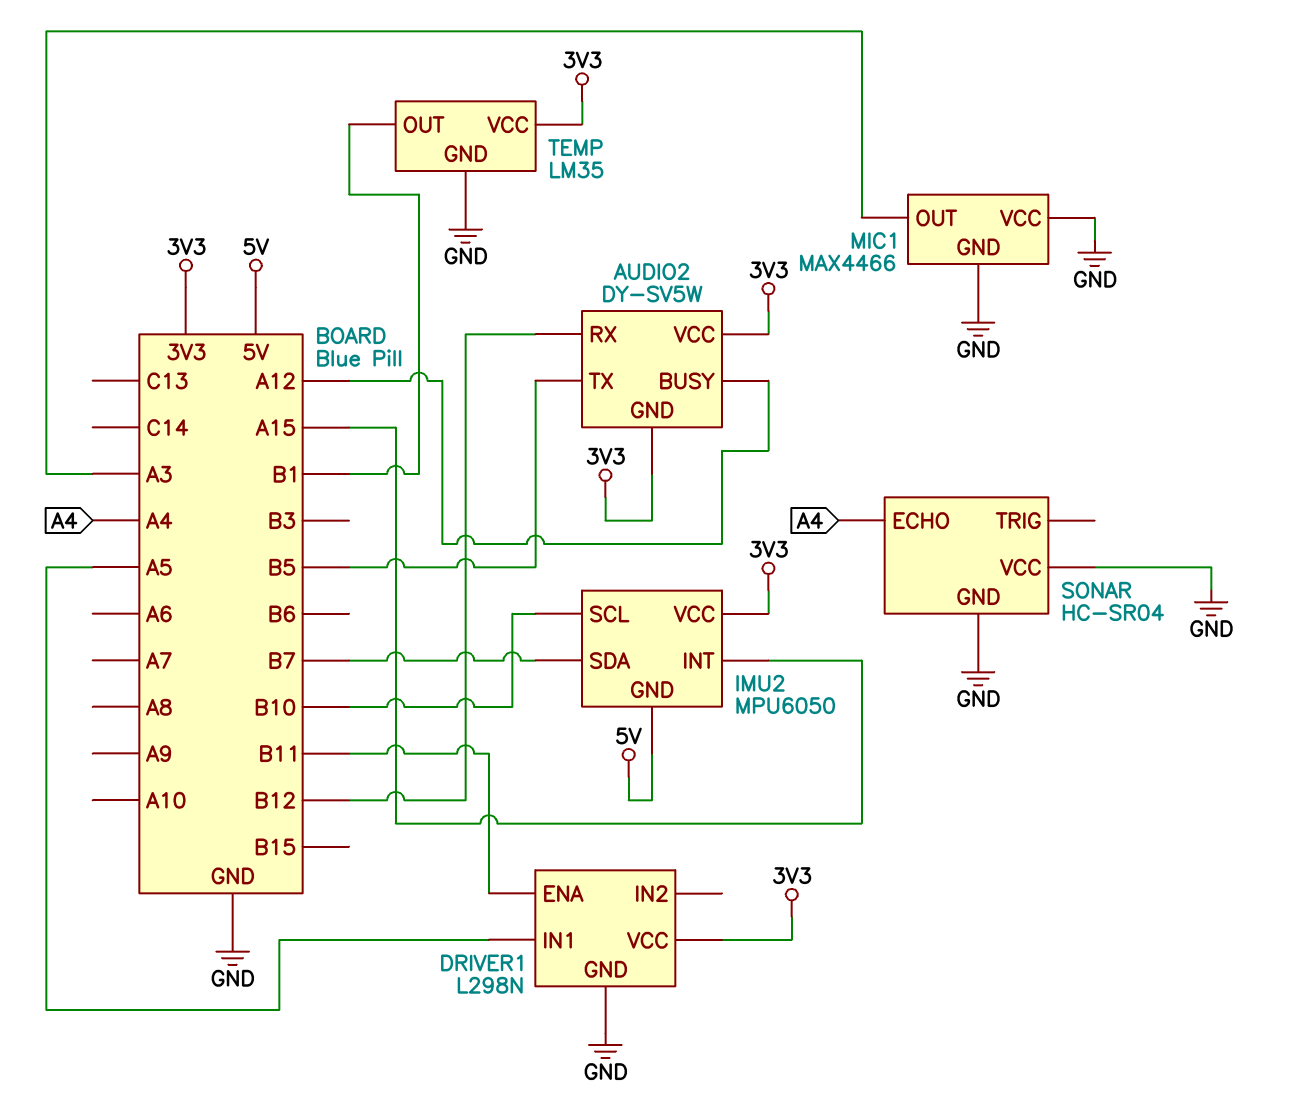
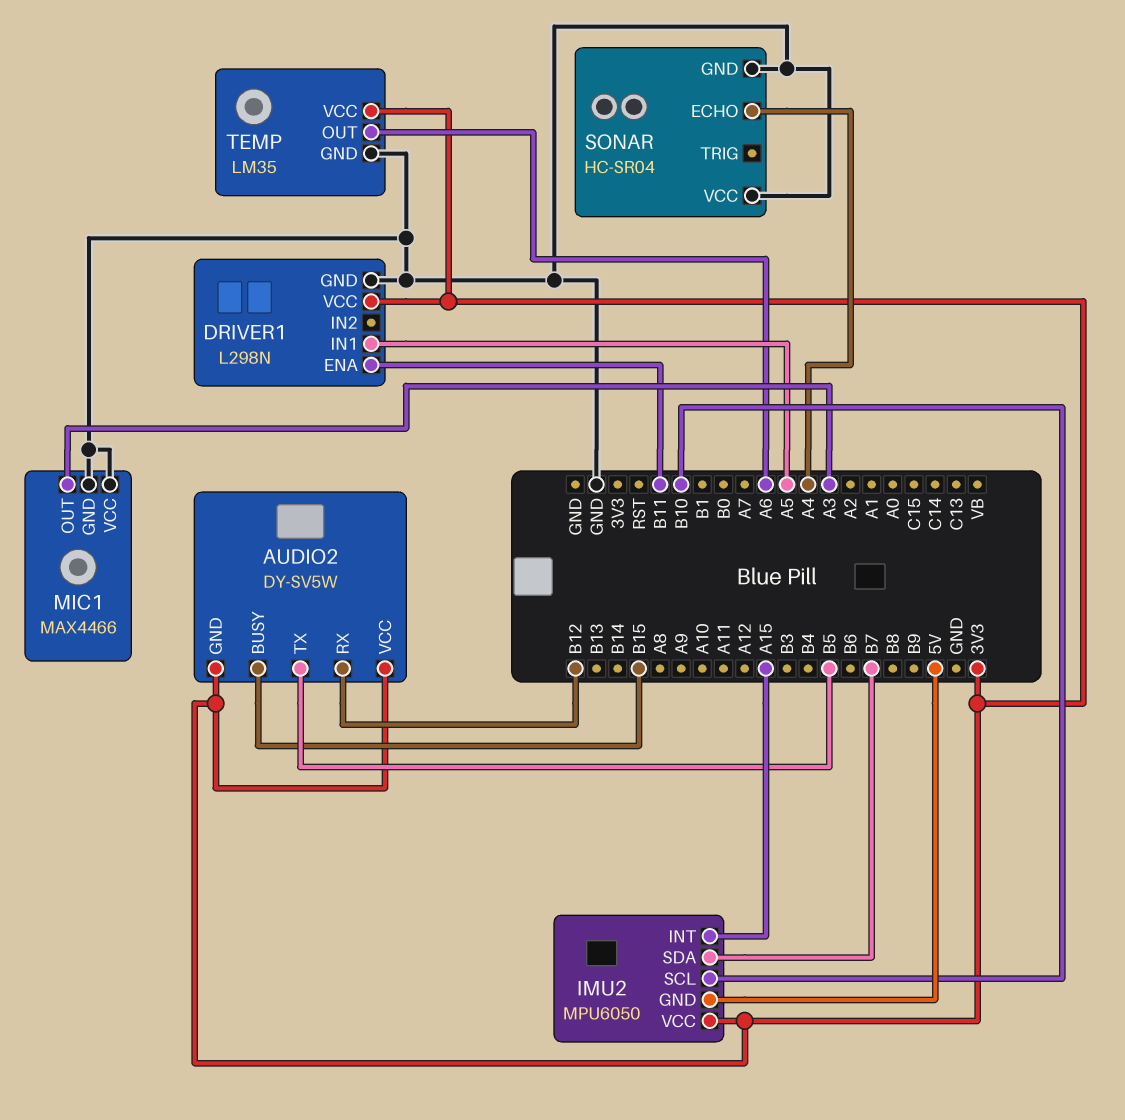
AUDIO2 pin BUSY: A12 -> B15
TEMP pin OUT: B1 -> A6

